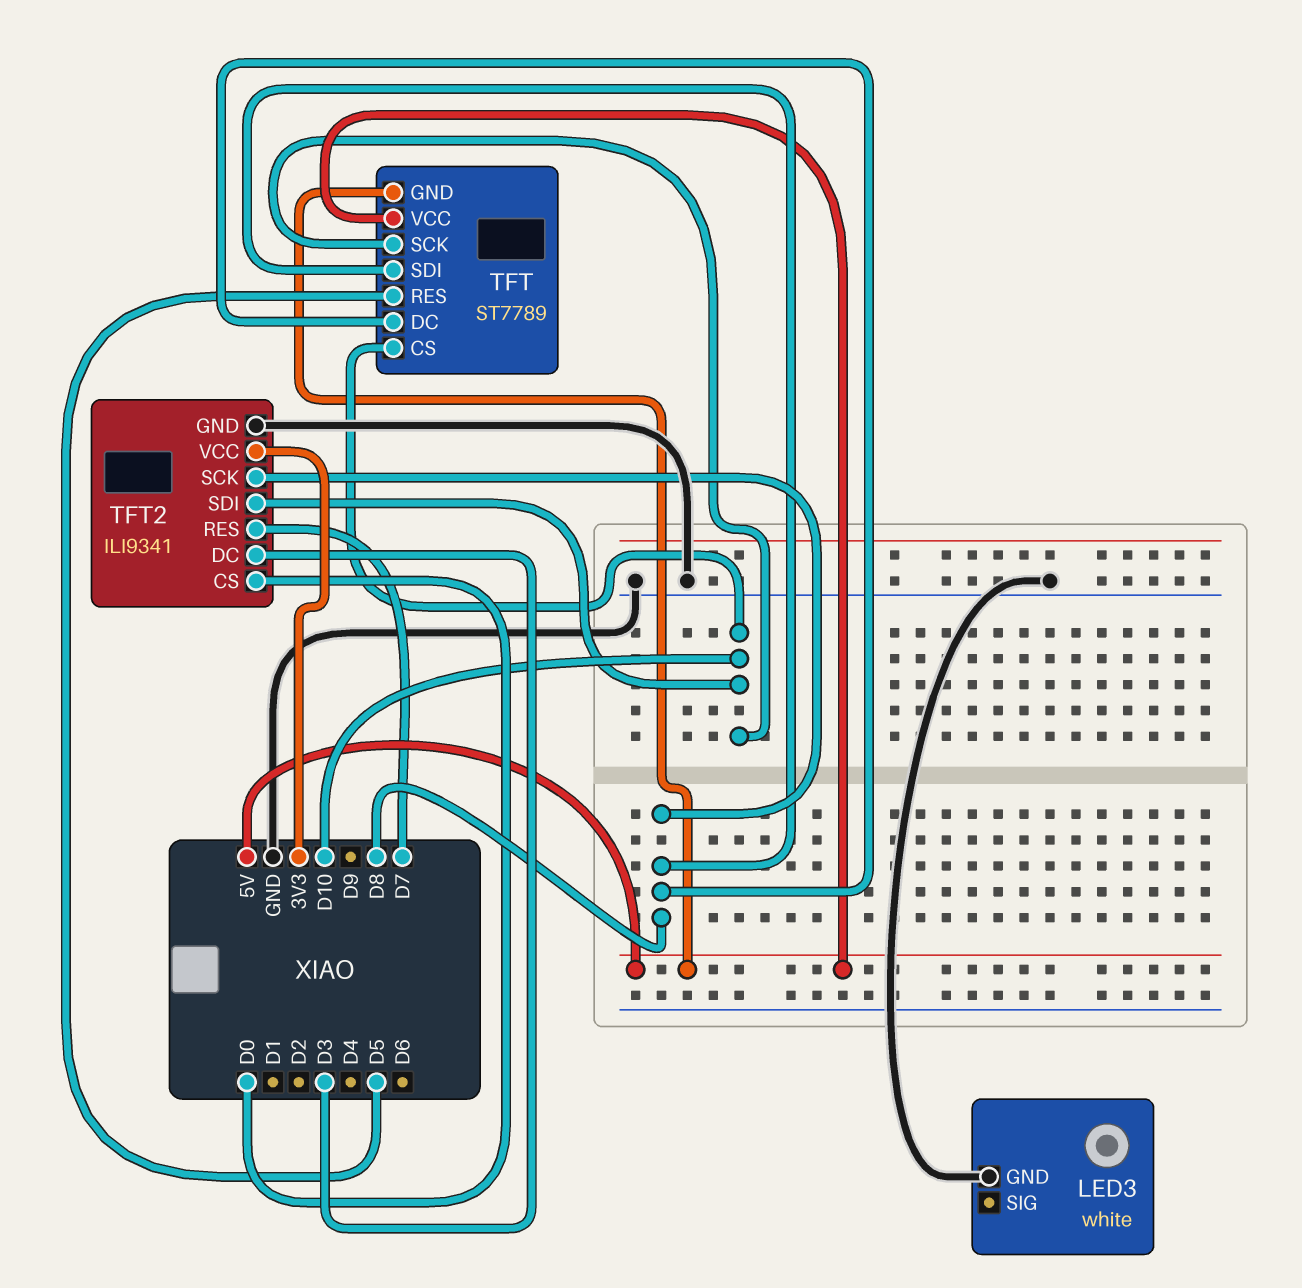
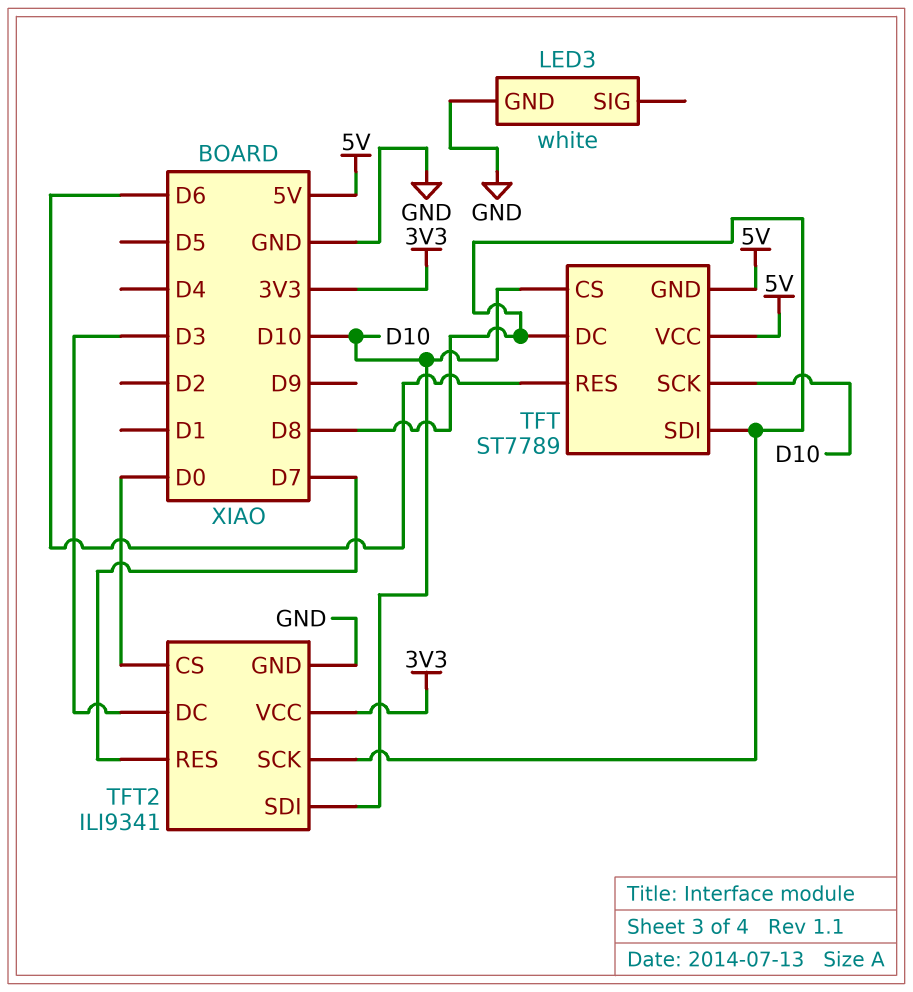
TFT pin RES: D5 -> D6

